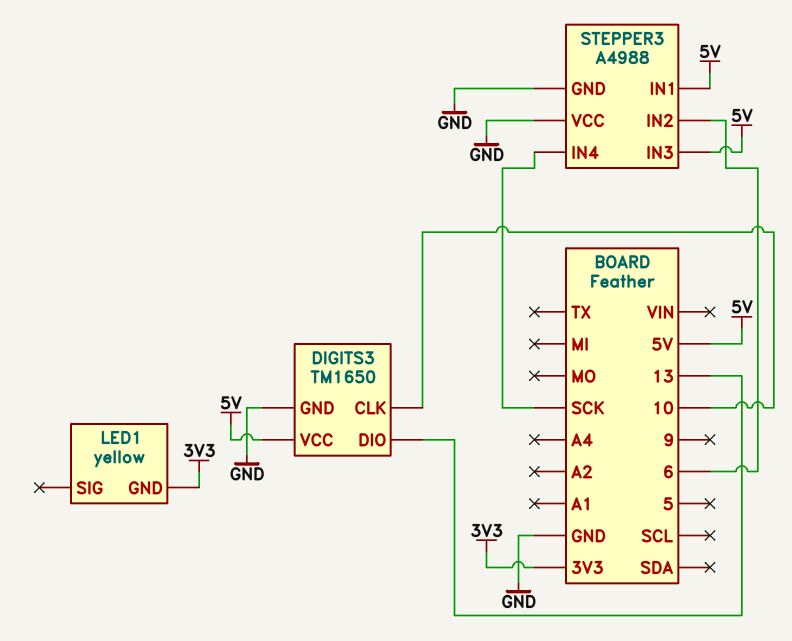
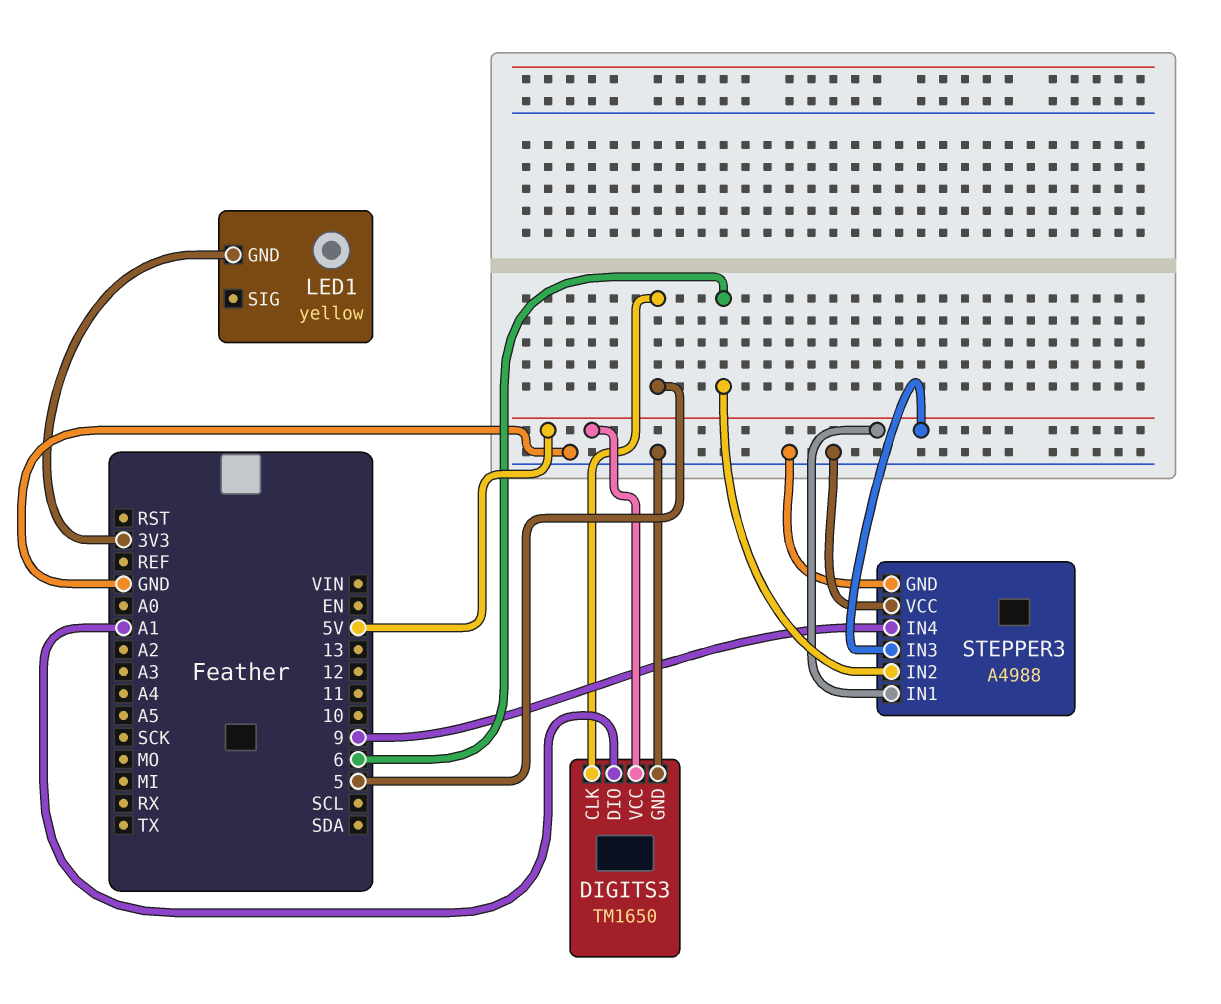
DIGITS3 pin CLK: 10 -> 5
DIGITS3 pin DIO: 13 -> A1
STEPPER3 pin IN4: SCK -> 9

